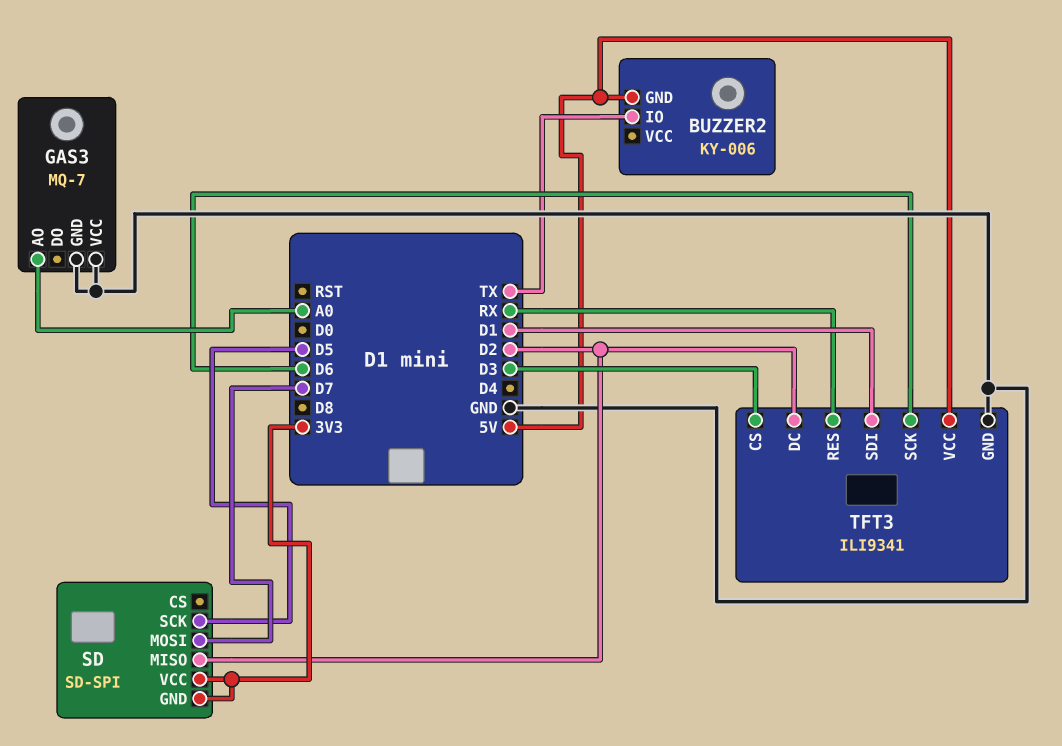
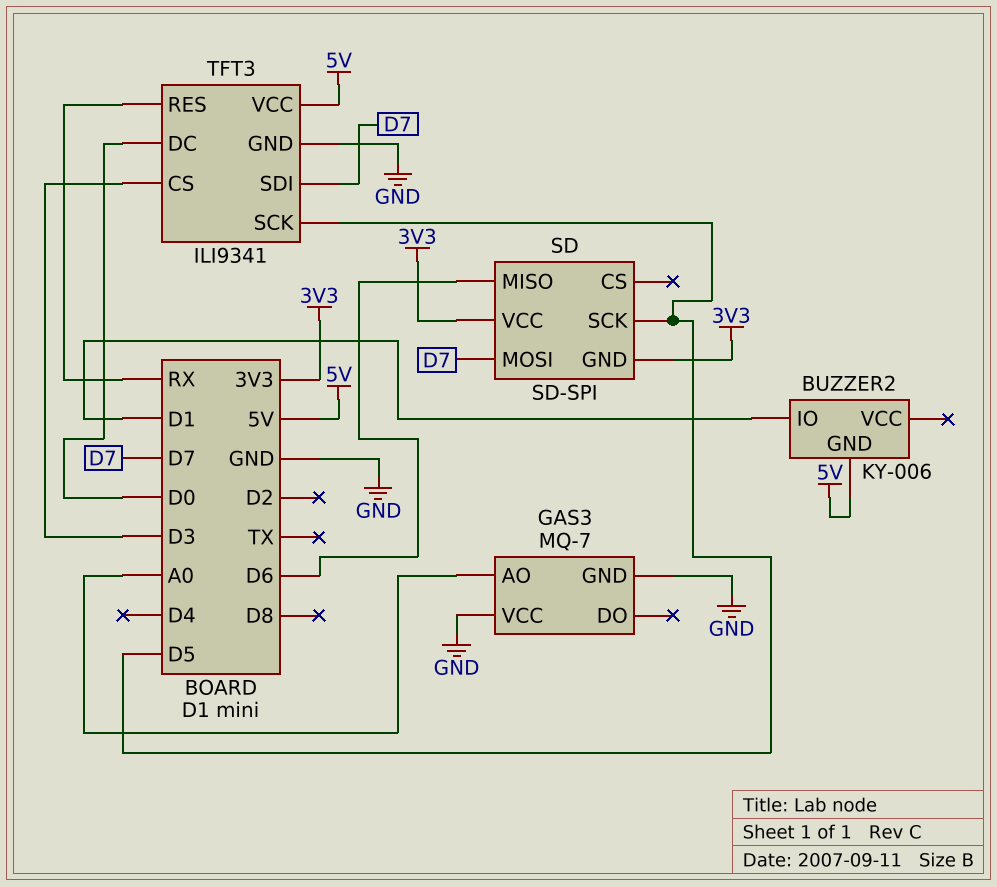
BUZZER2 pin IO: TX -> D1
SD pin MISO: D2 -> D6
TFT3 pin DC: D2 -> D0
TFT3 pin SCK: D6 -> D5
TFT3 pin SDI: D1 -> D7

